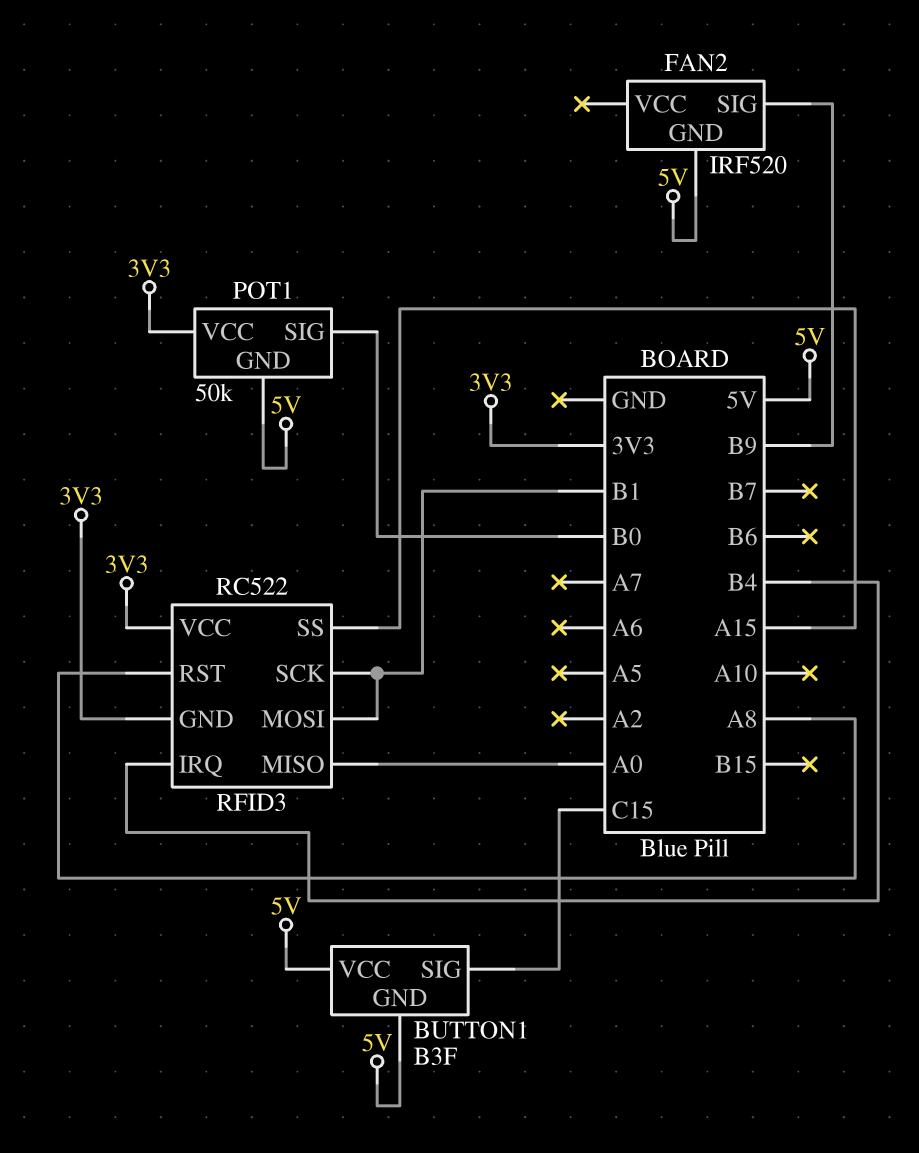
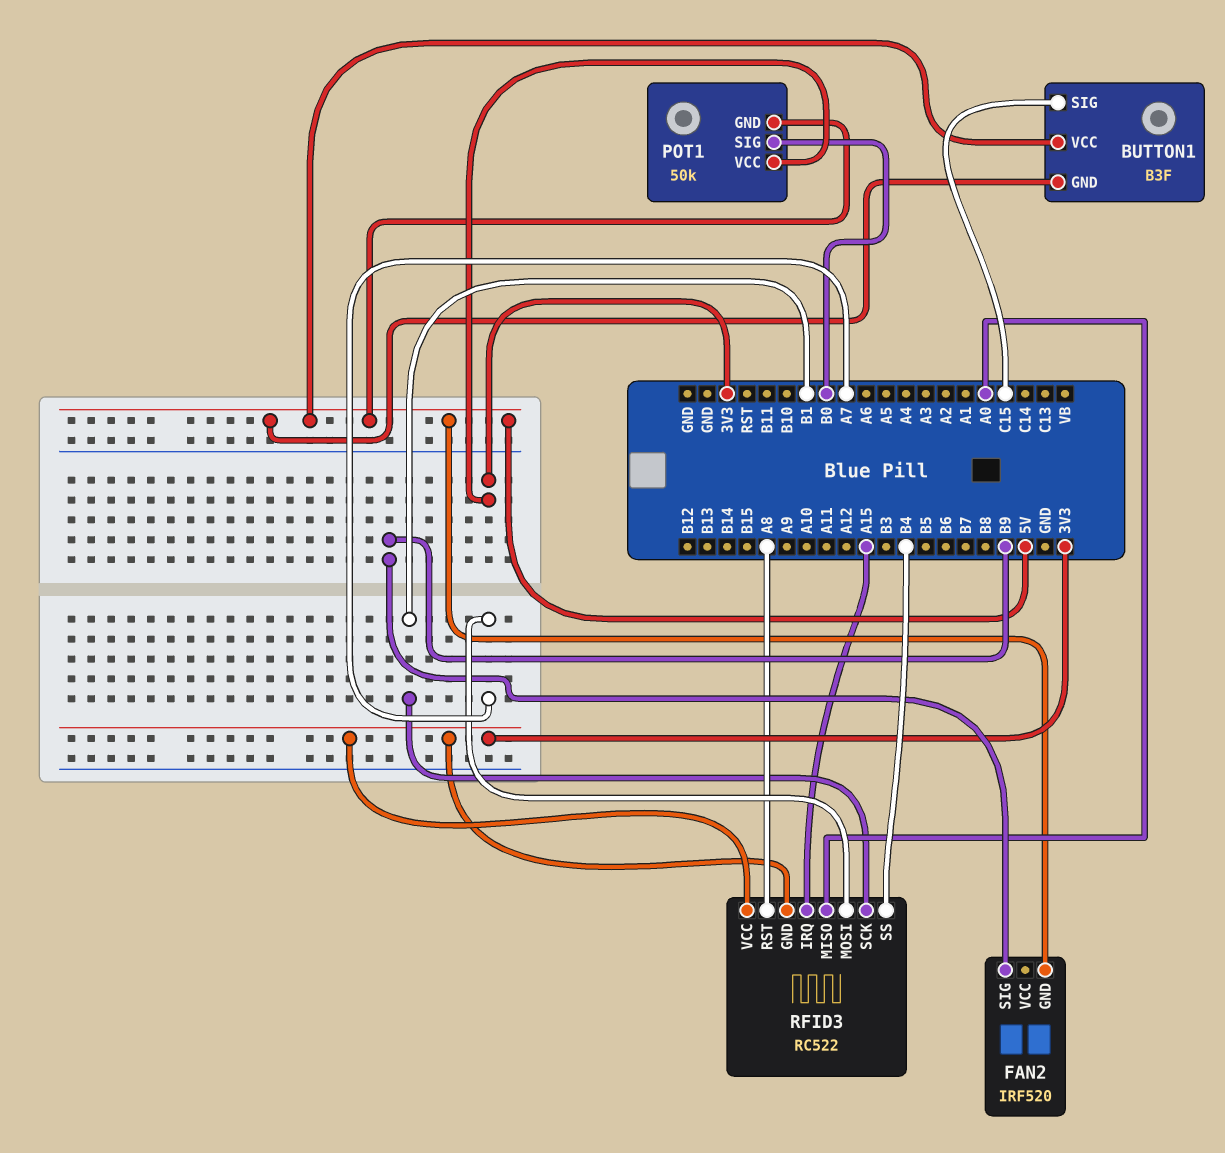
RFID3 pin IRQ: B4 -> A15
RFID3 pin MOSI: B1 -> A7
RFID3 pin SS: A15 -> B4

